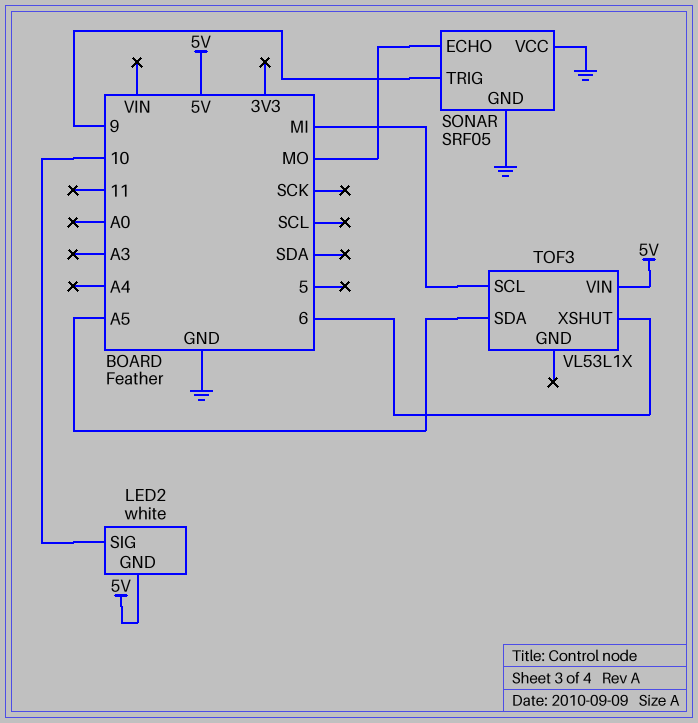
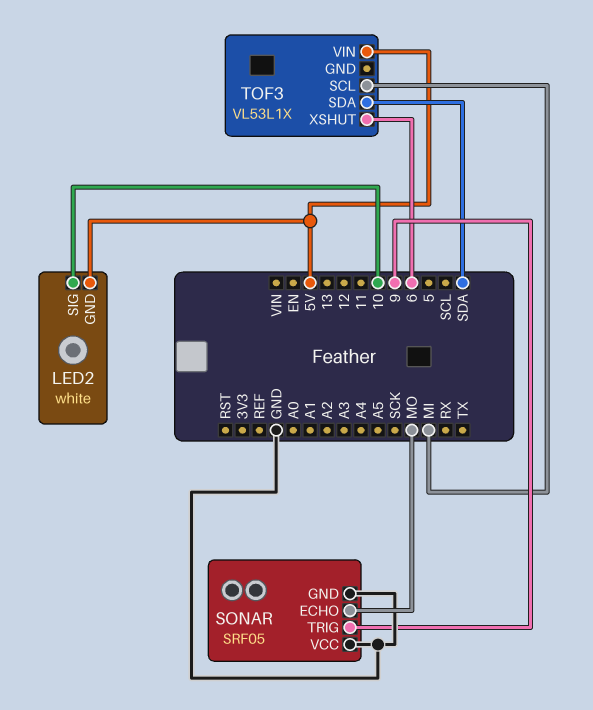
TOF3 pin SDA: A5 -> SDA

